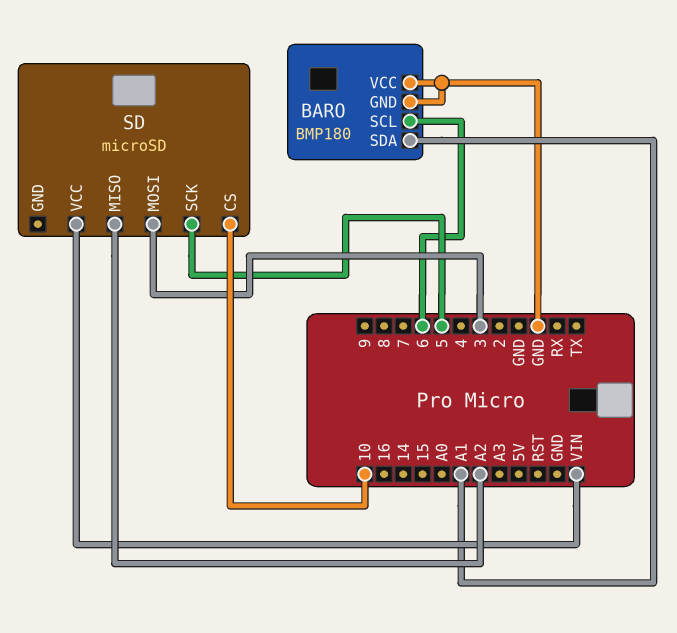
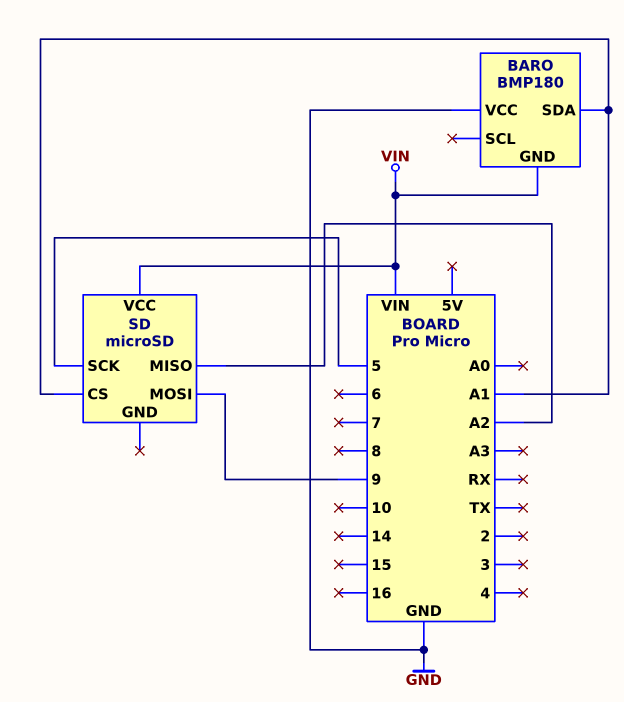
BARO pin GND: GND -> VIN
BARO pin SCL: 6 -> none
SD pin CS: 10 -> A1
SD pin MOSI: 3 -> 9

